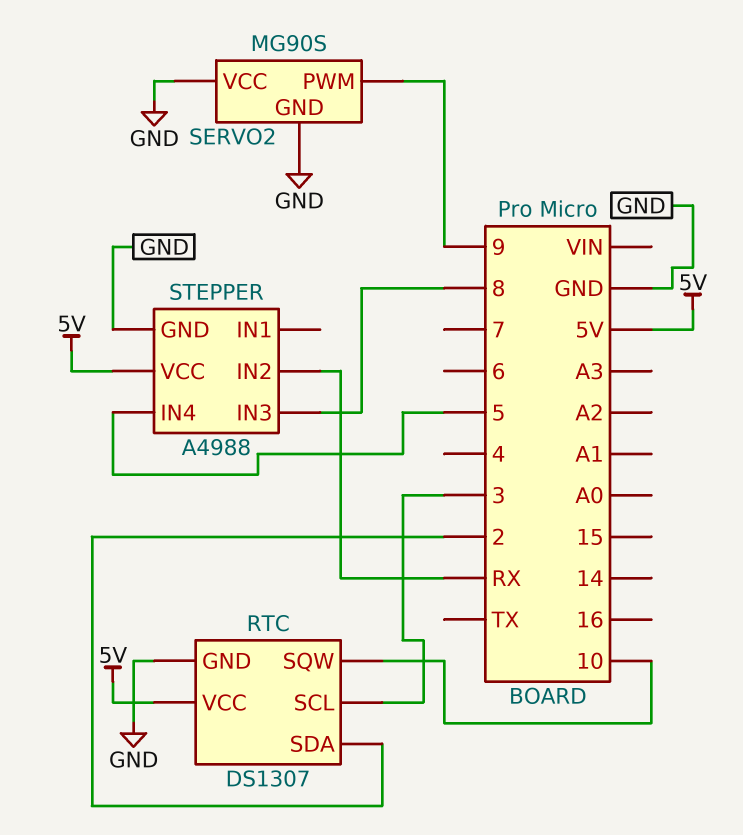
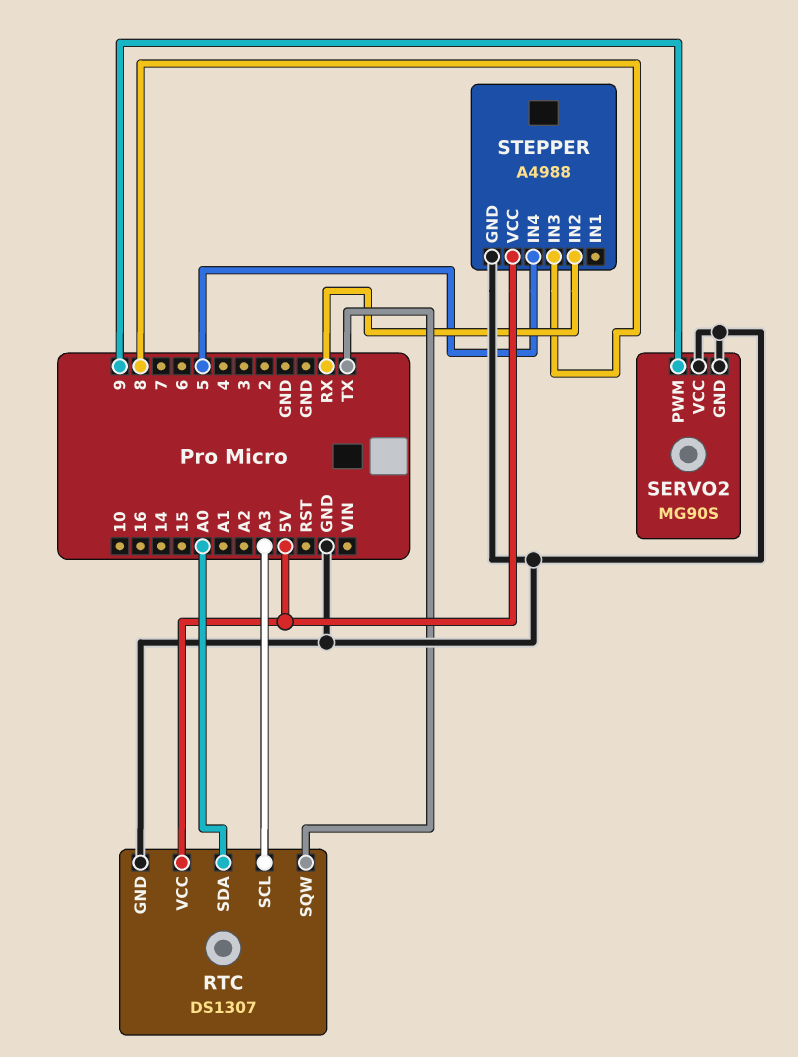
RTC pin SCL: 3 -> A3
RTC pin SDA: 2 -> A0
RTC pin SQW: 10 -> TX

